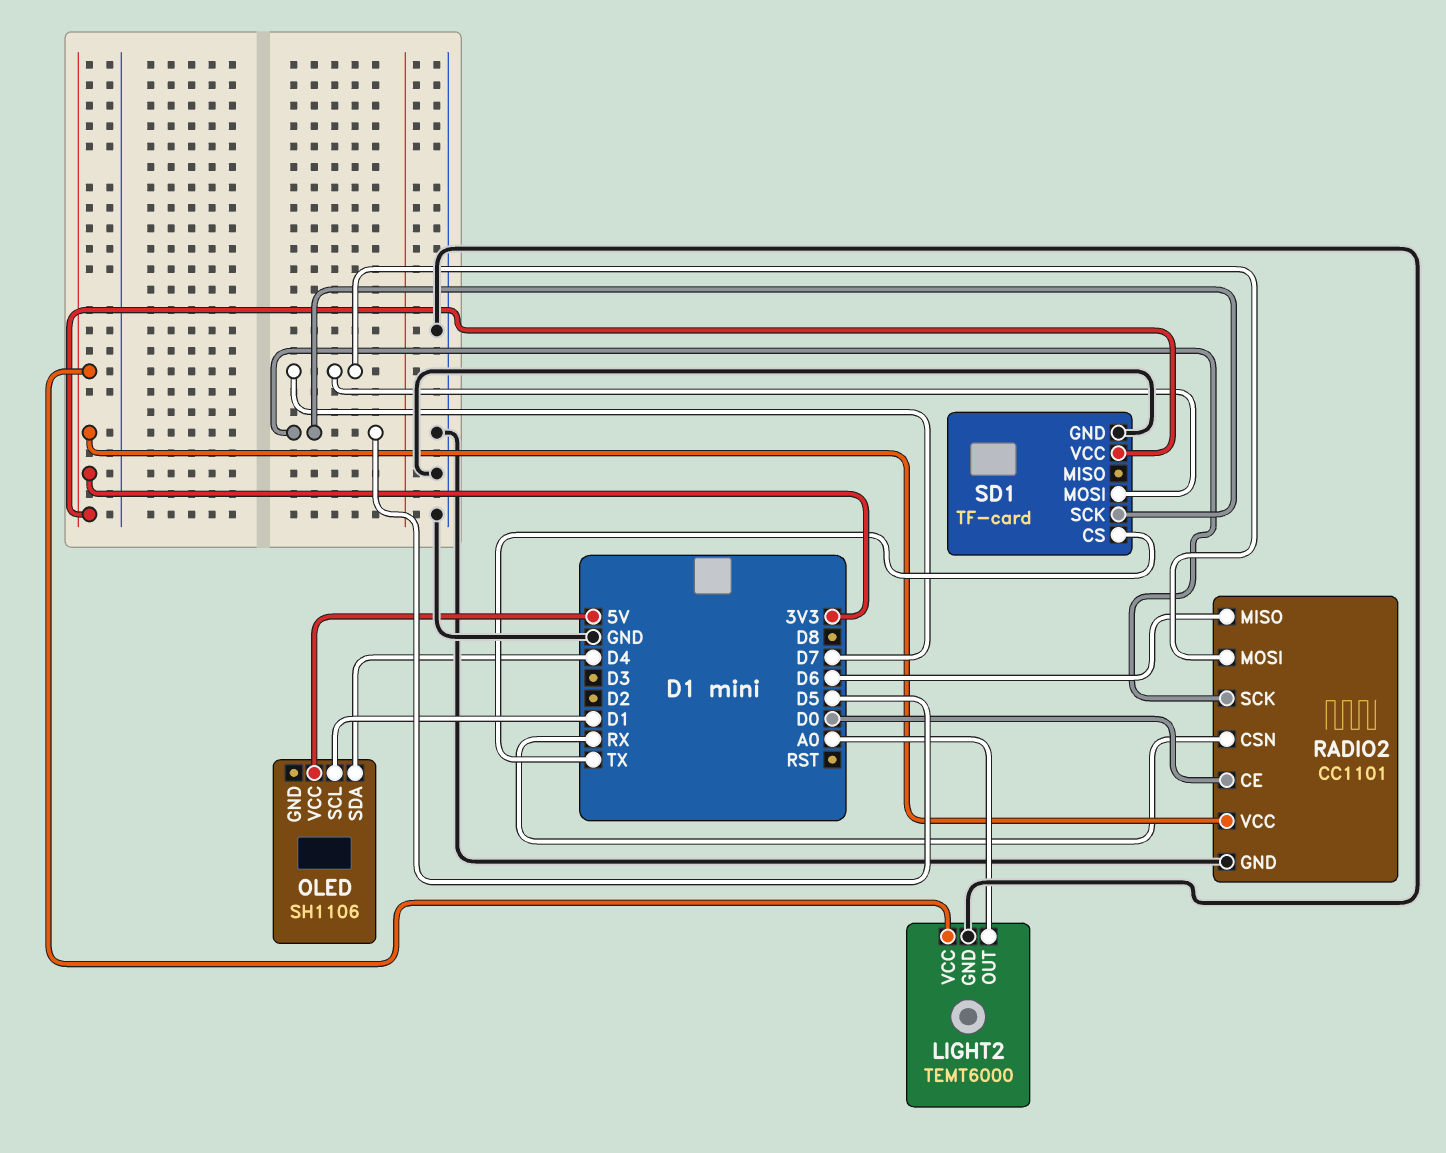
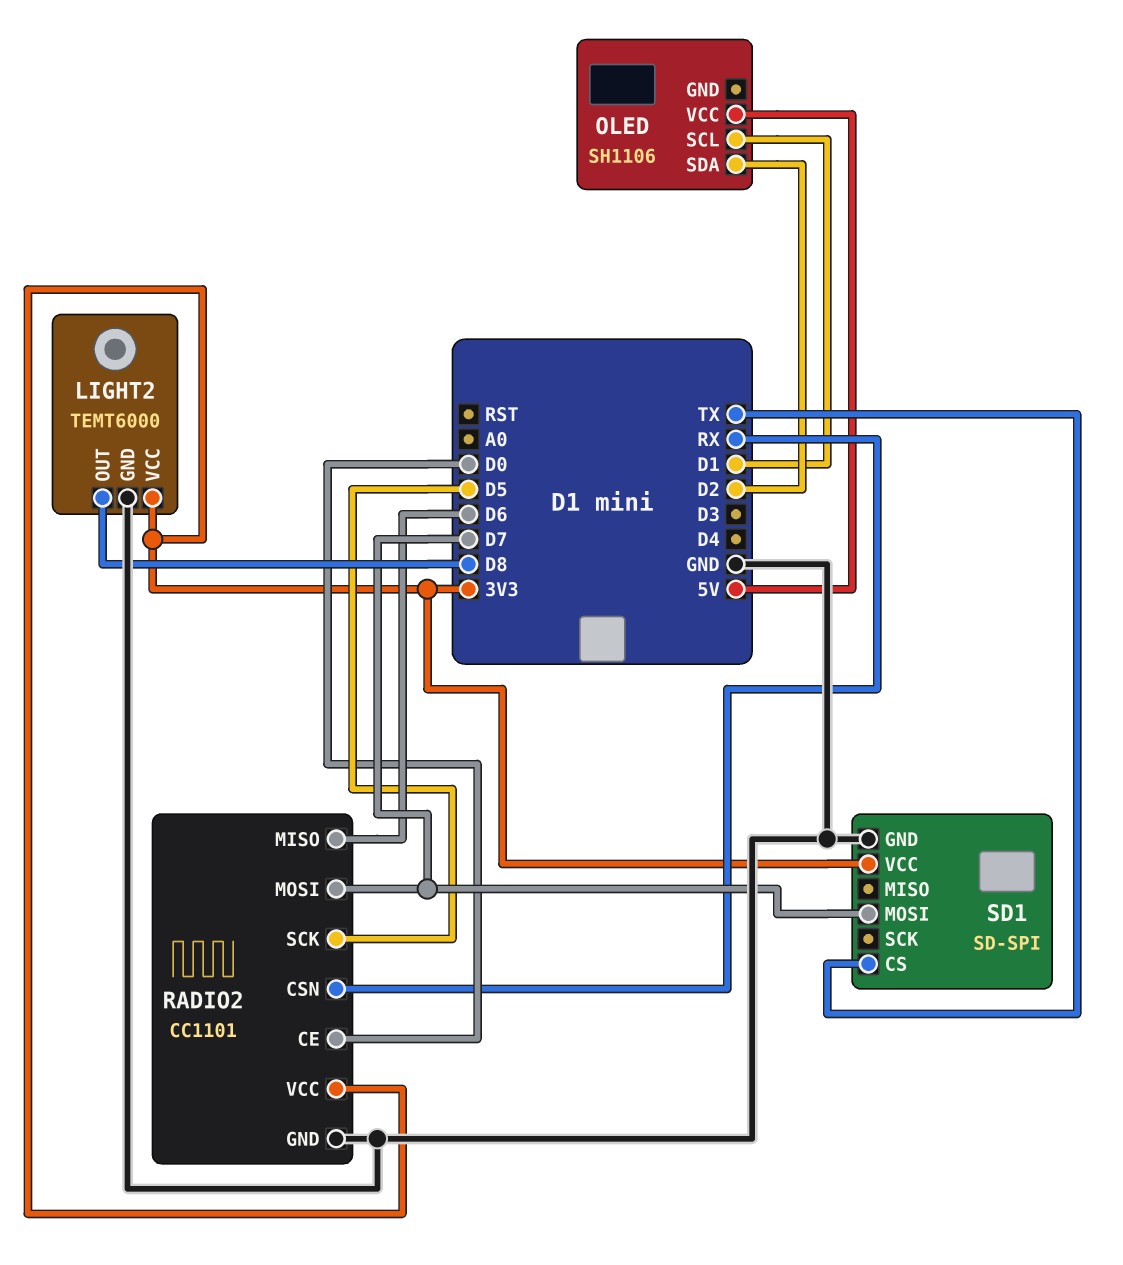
LIGHT2 pin OUT: A0 -> D8
OLED pin SDA: D4 -> D2
SD1: TF-card -> SD-SPI
SD1 pin SCK: D5 -> none

